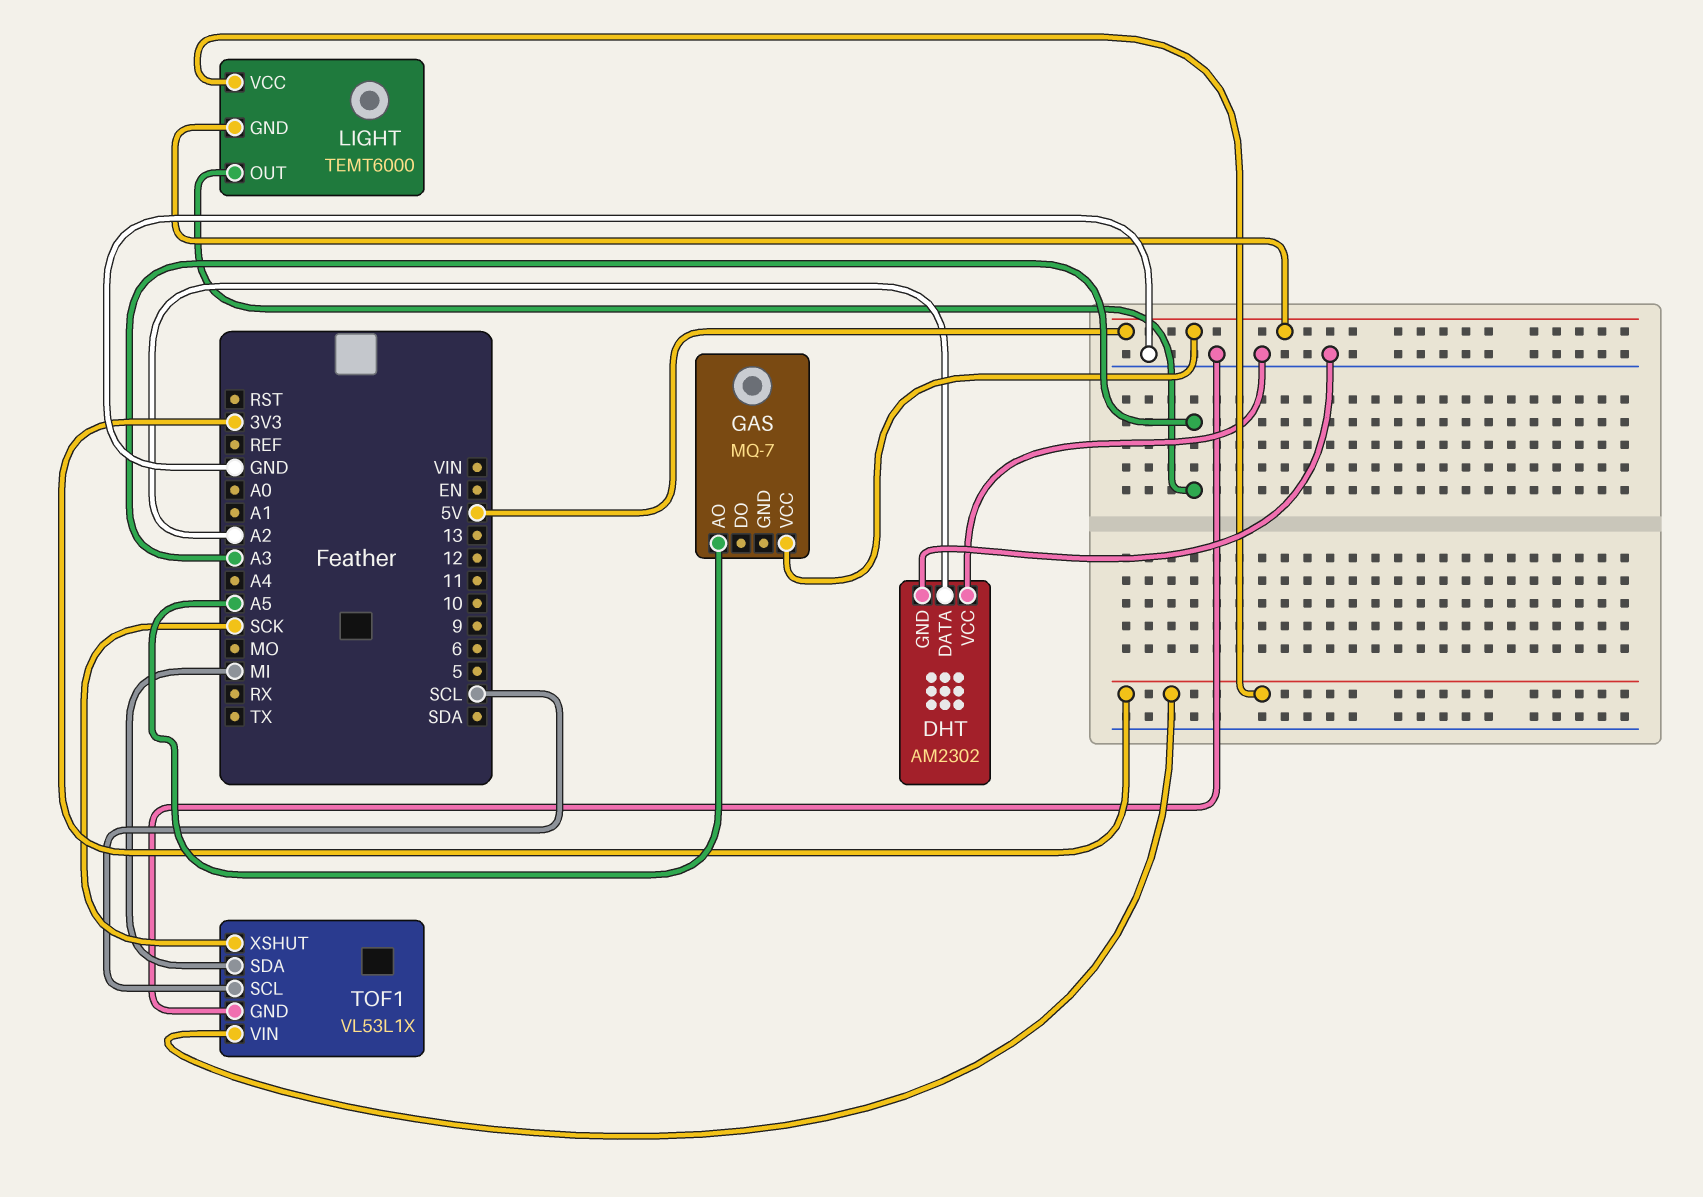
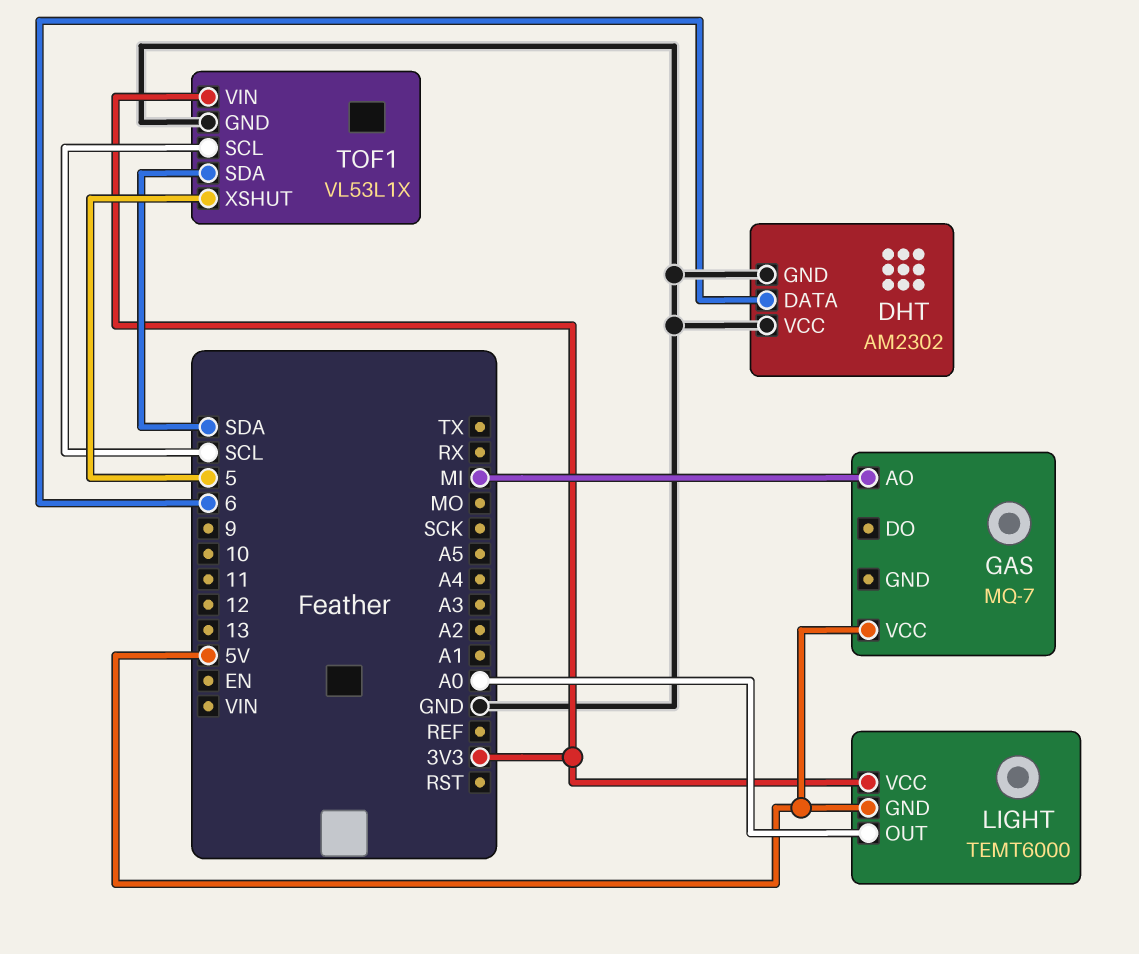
DHT pin DATA: A2 -> 6
GAS pin AO: A5 -> MI
LIGHT pin OUT: A3 -> A0
TOF1 pin SDA: MI -> SDA
TOF1 pin XSHUT: SCK -> 5

